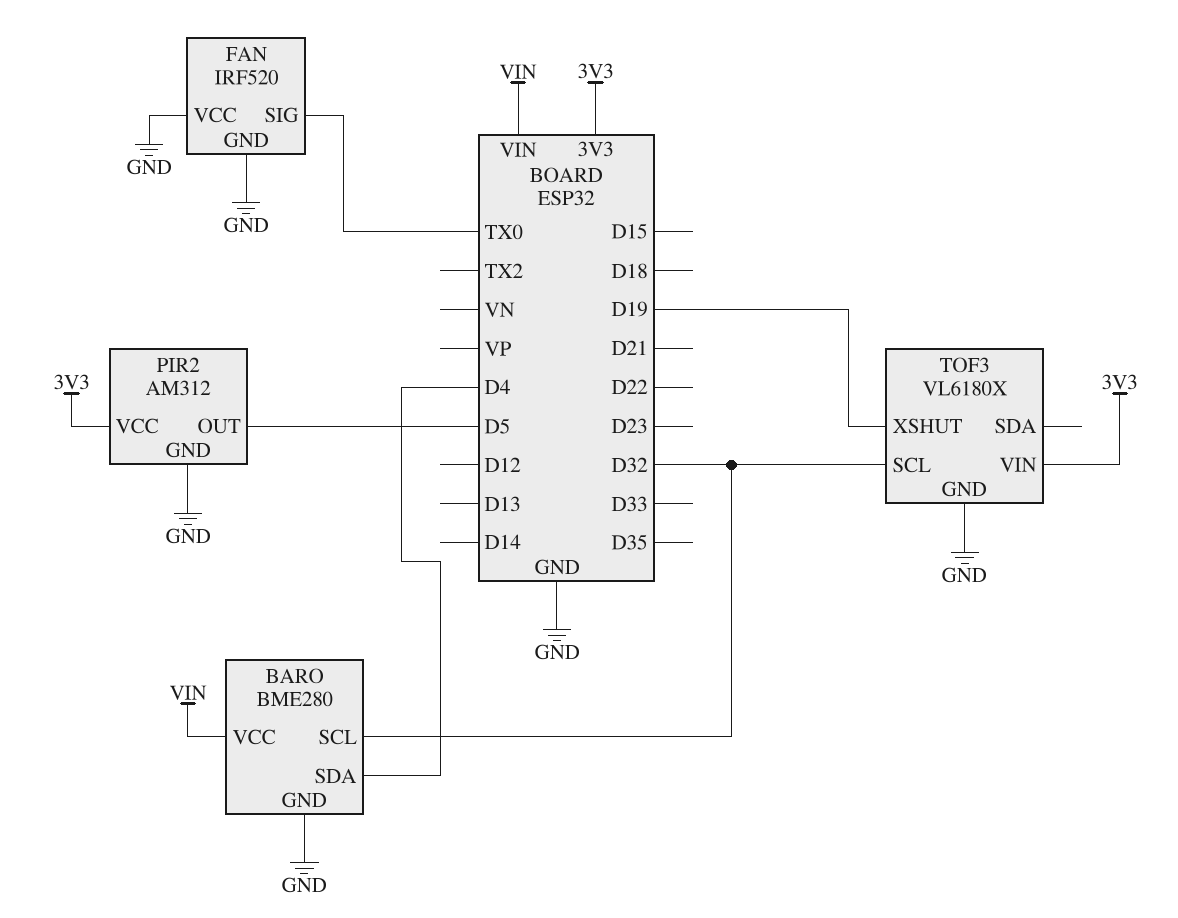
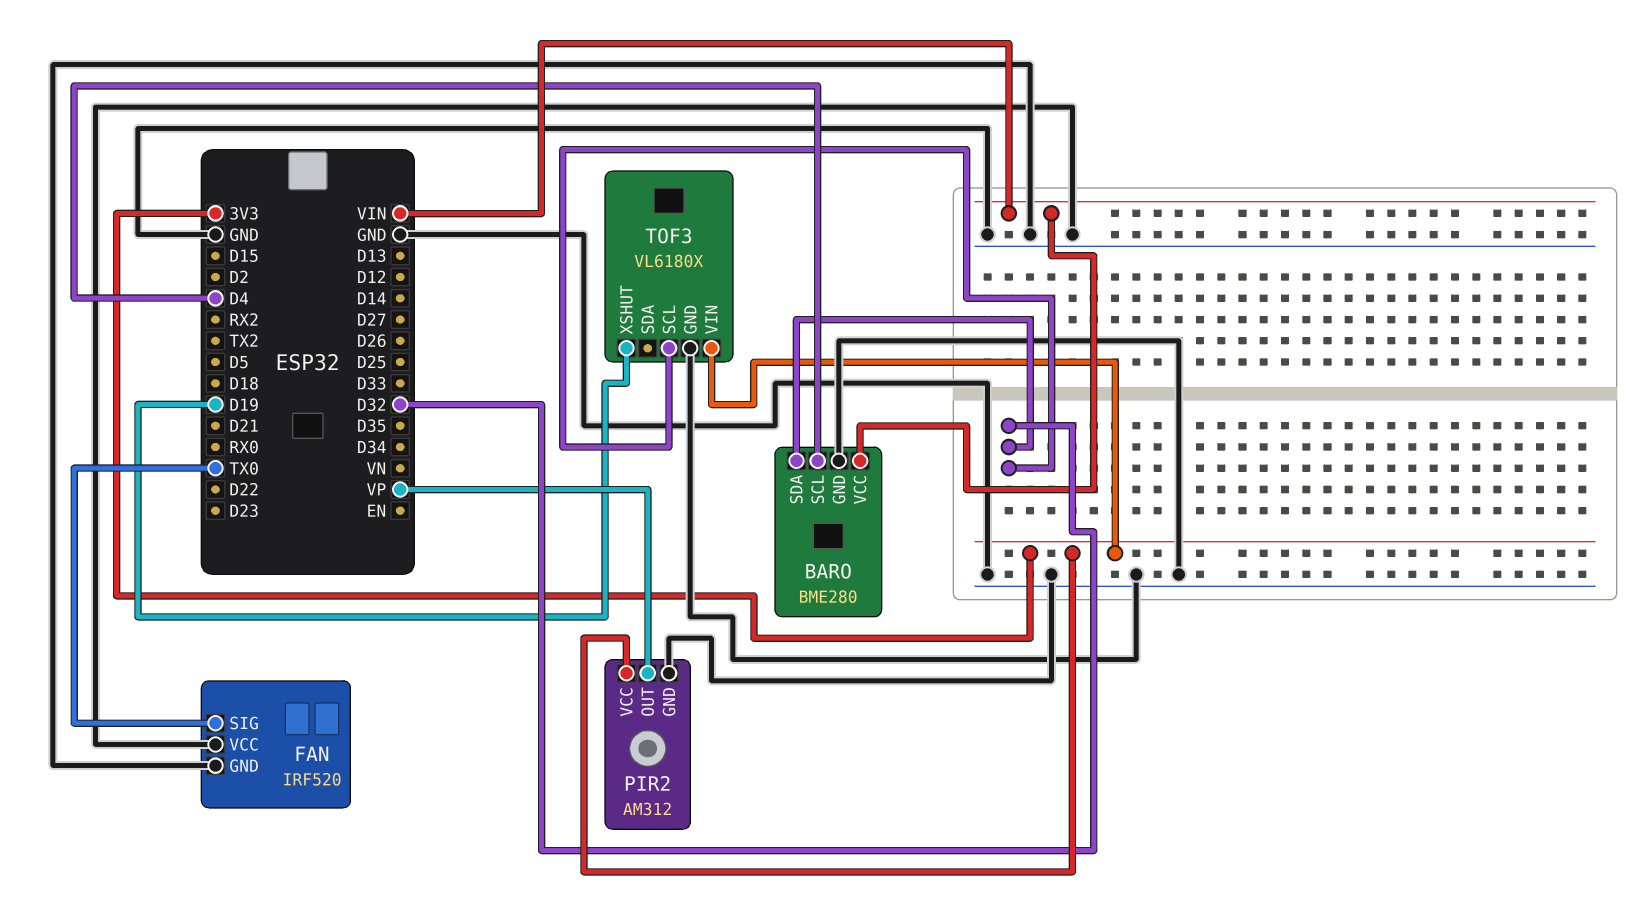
BARO pin SCL: D32 -> D4
BARO pin SDA: D4 -> D32
PIR2 pin OUT: D5 -> VP

